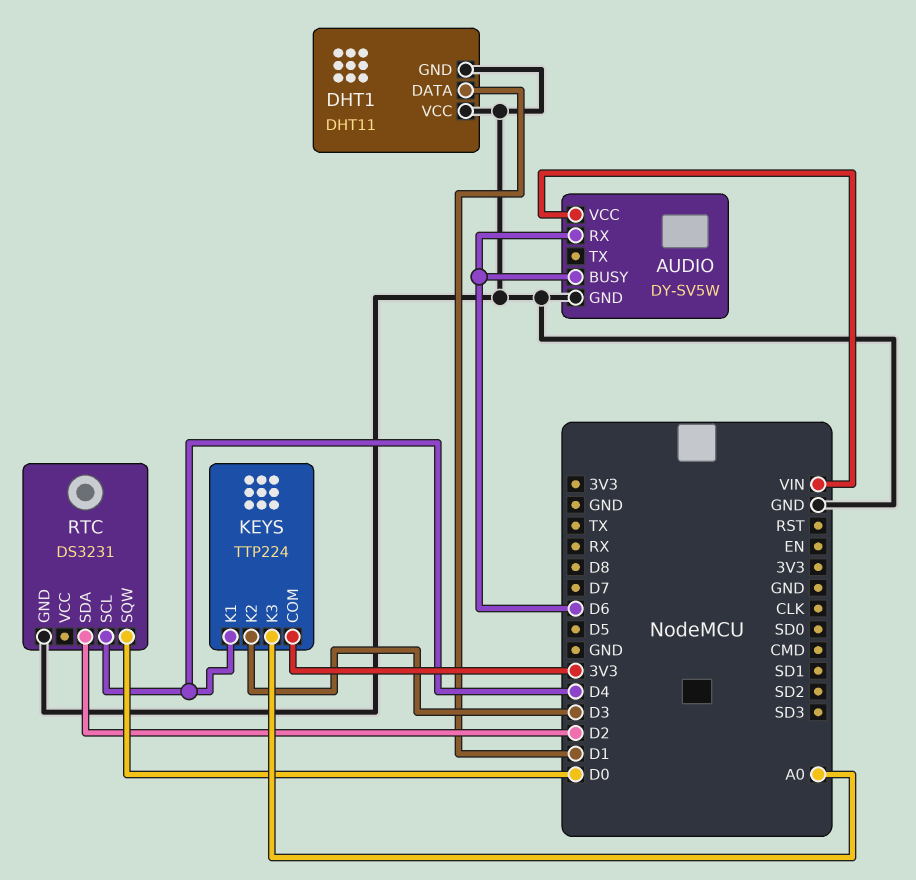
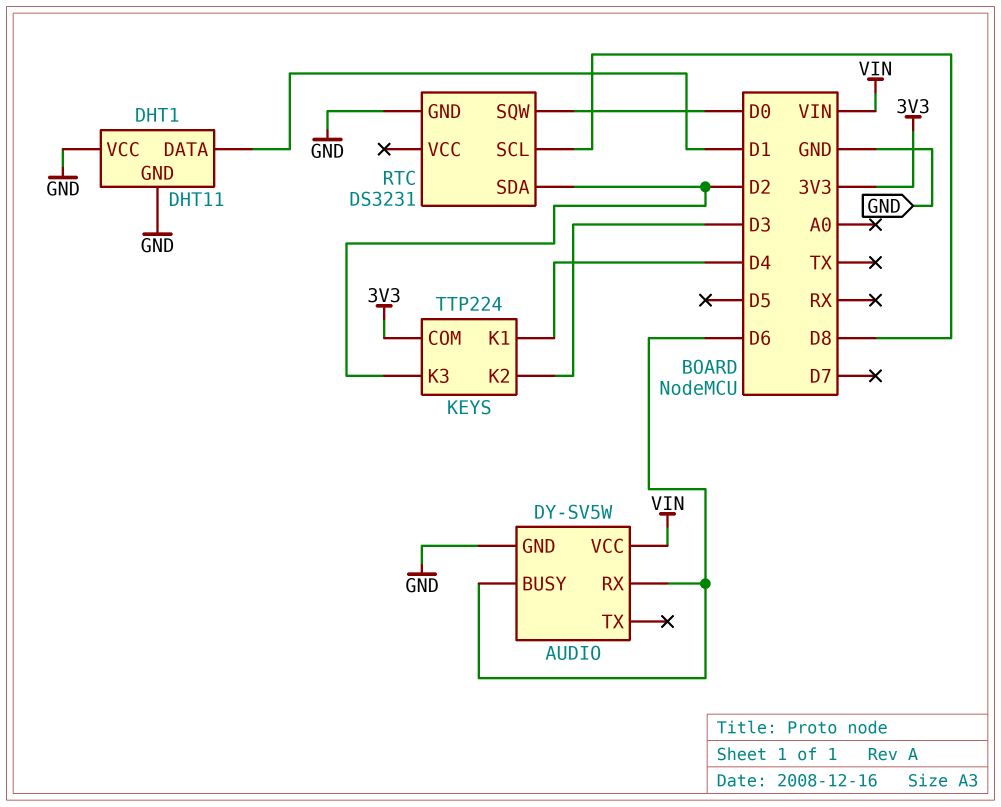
KEYS pin K3: A0 -> D2
RTC pin SCL: D4 -> D8

